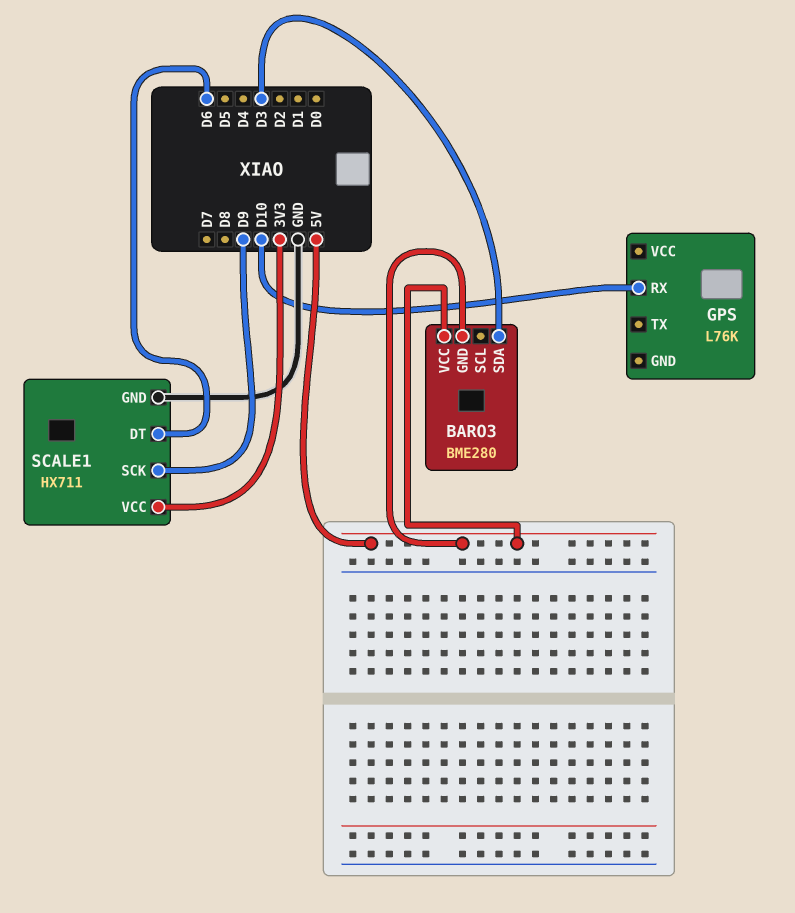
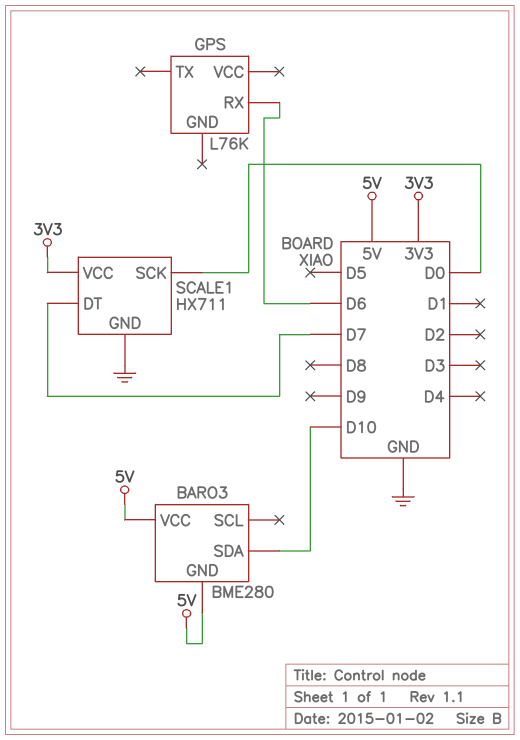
BARO3 pin SDA: D3 -> D10
GPS pin RX: D10 -> D6
SCALE1 pin DT: D6 -> D7
SCALE1 pin SCK: D9 -> D0

